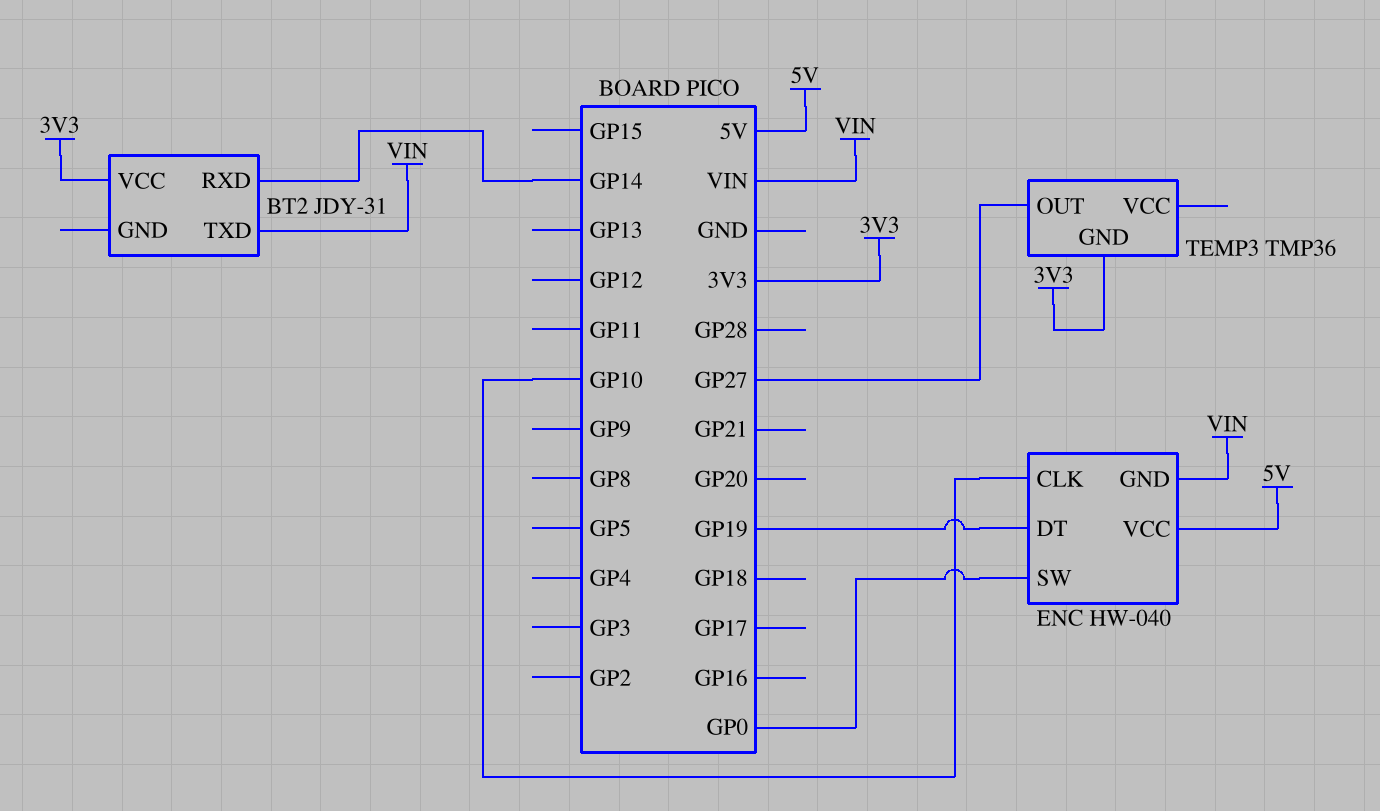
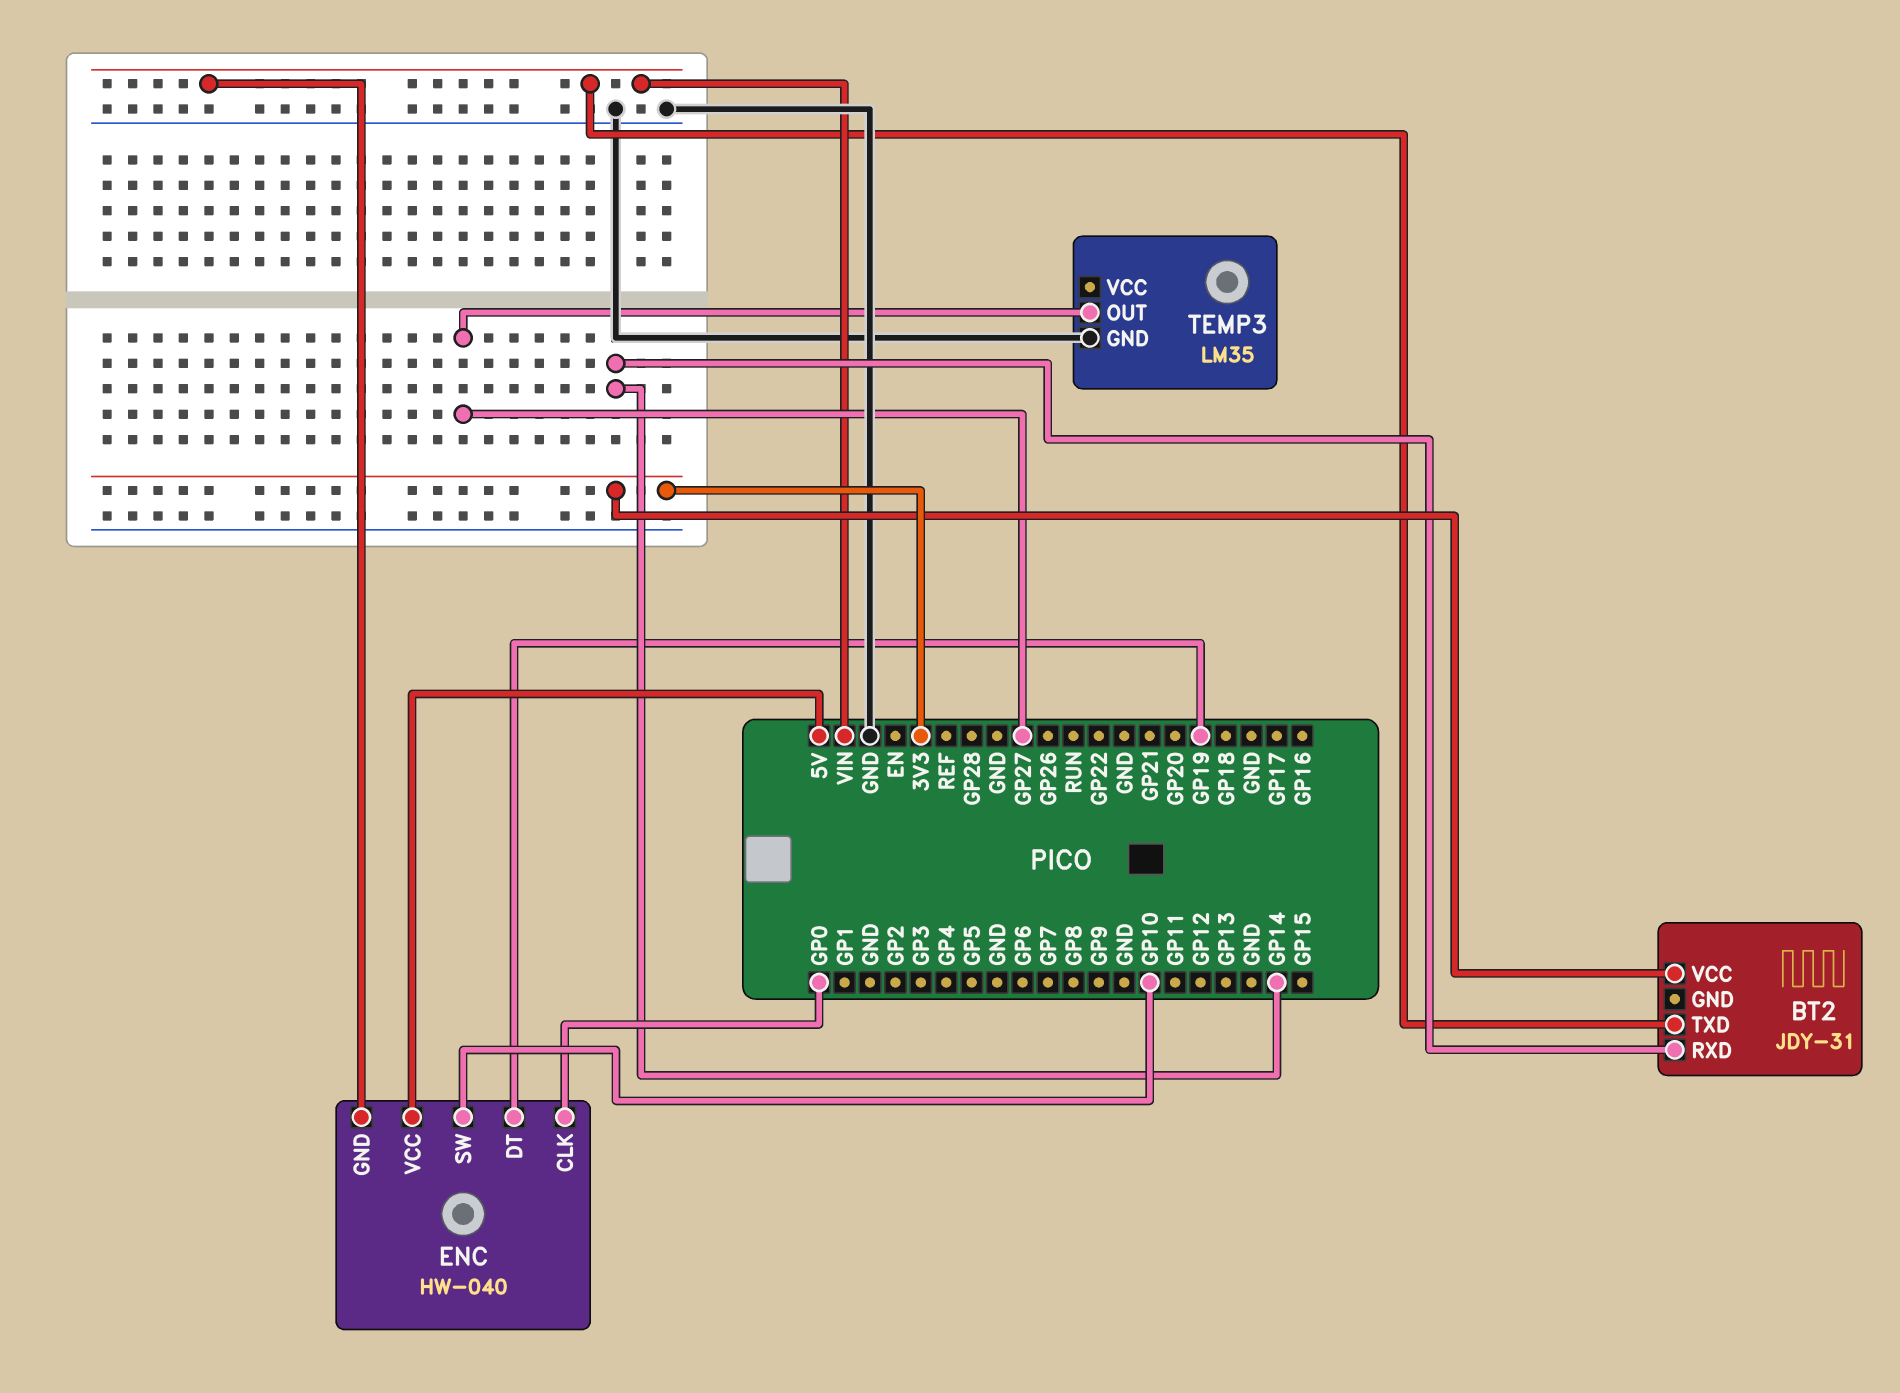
ENC pin CLK: GP10 -> GP0
ENC pin SW: GP0 -> GP10
TEMP3: TMP36 -> LM35
TEMP3 pin GND: 3V3 -> GND

